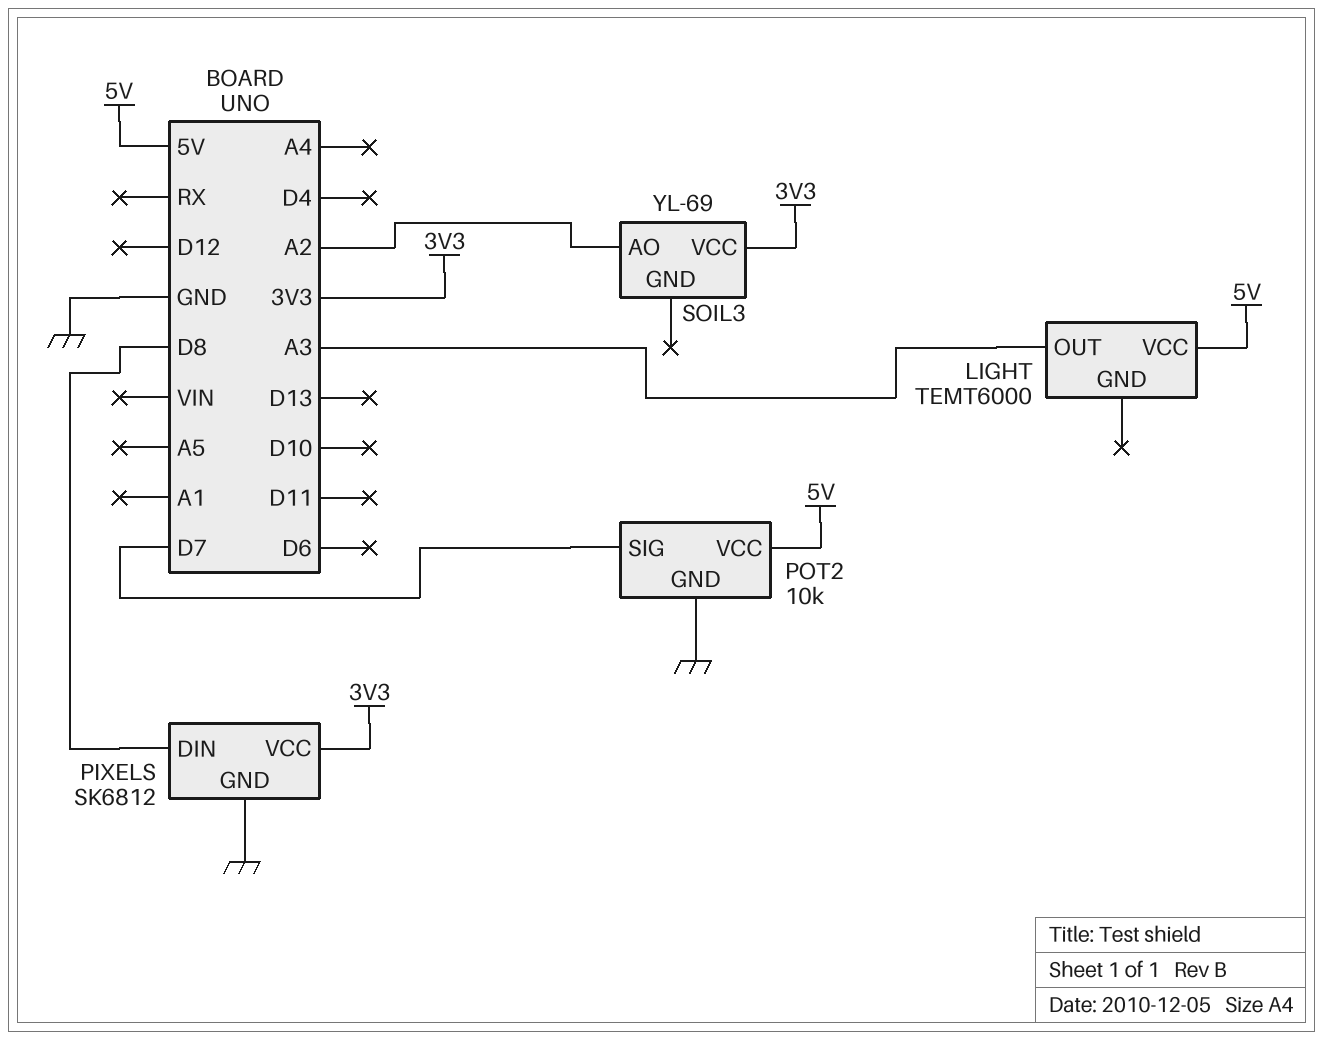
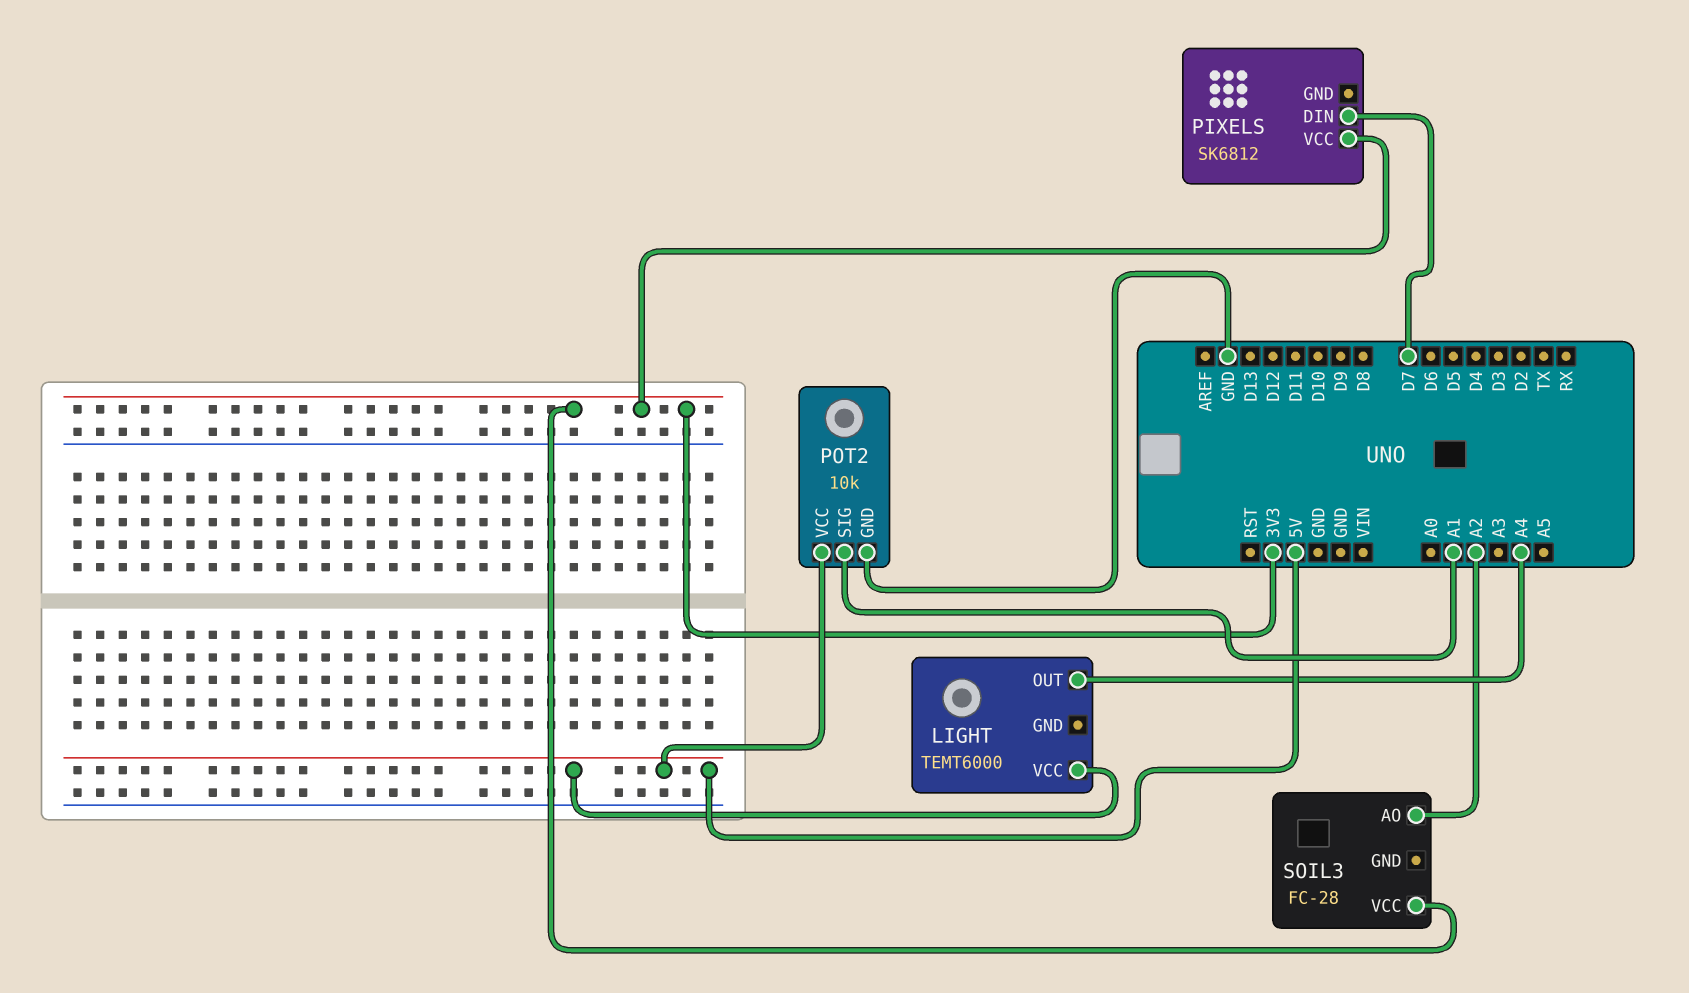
LIGHT pin OUT: A3 -> A4
PIXELS pin DIN: D8 -> D7
PIXELS pin GND: GND -> none
POT2 pin SIG: D7 -> A1
SOIL3: YL-69 -> FC-28

